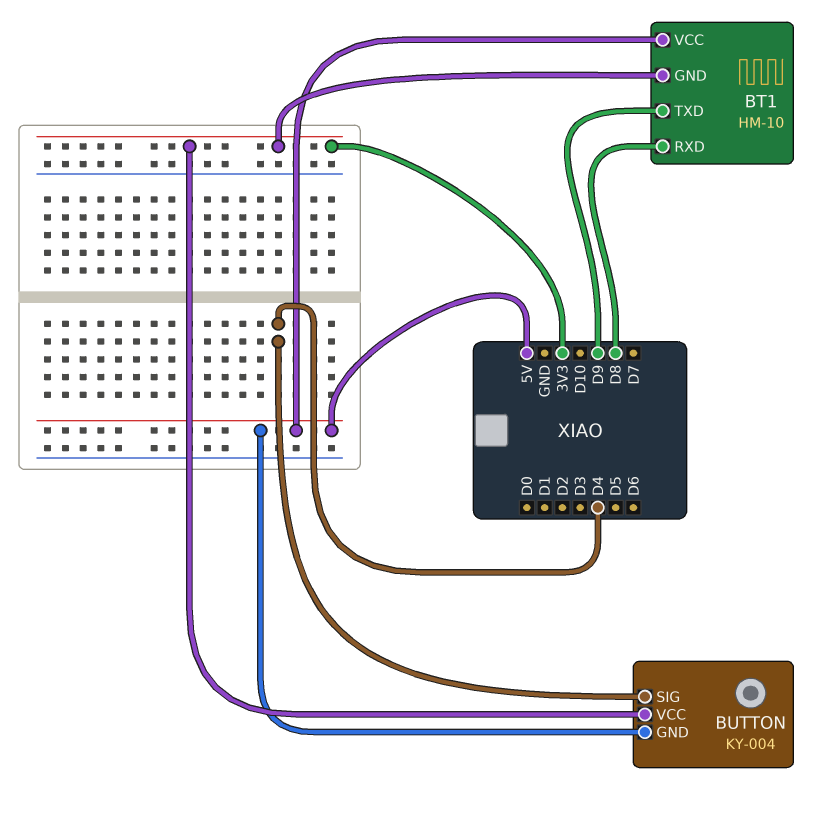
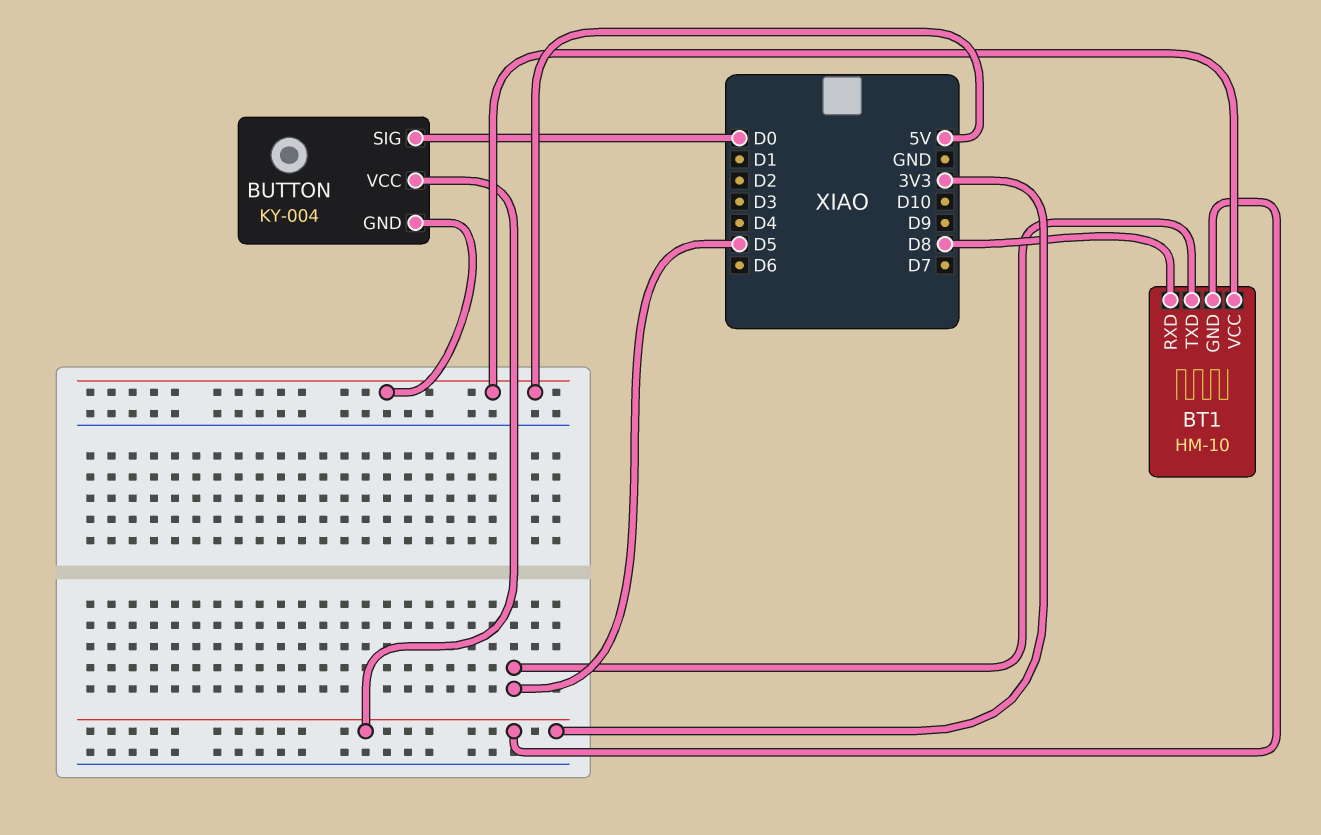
BT1 pin TXD: D9 -> D5
BUTTON pin SIG: D4 -> D0

